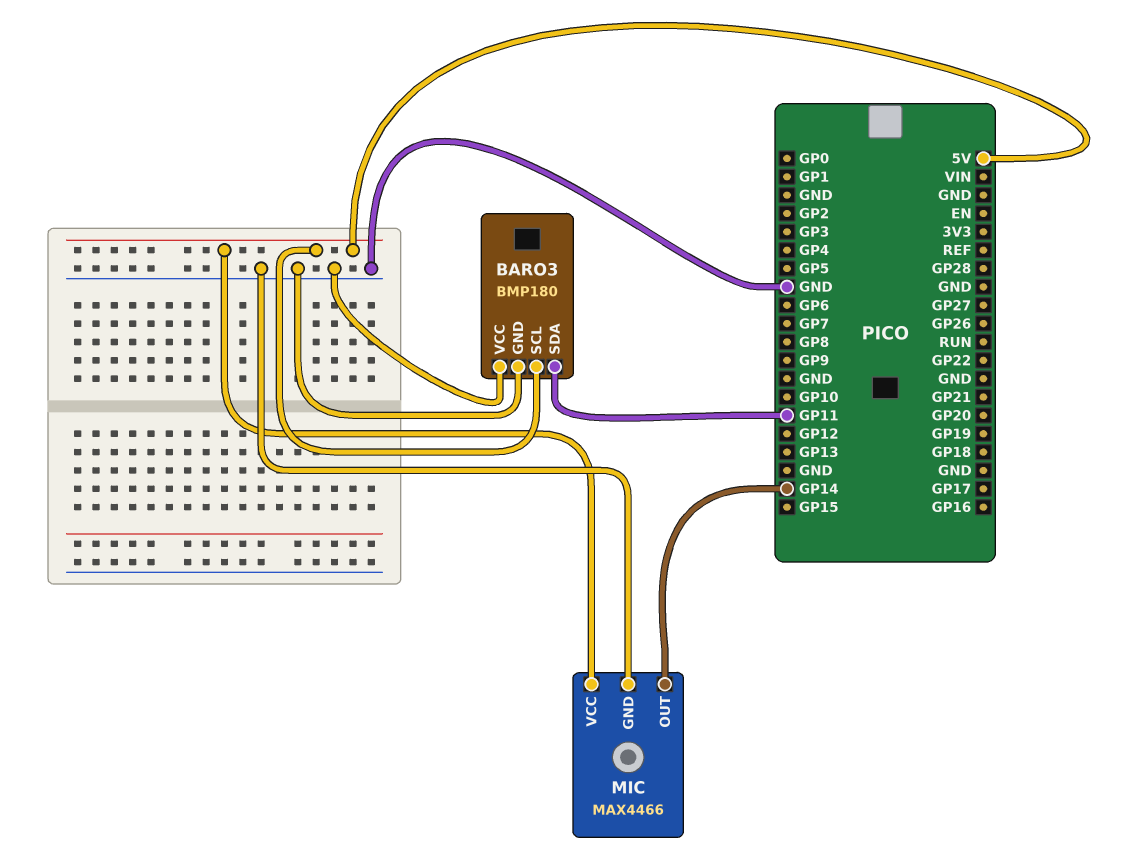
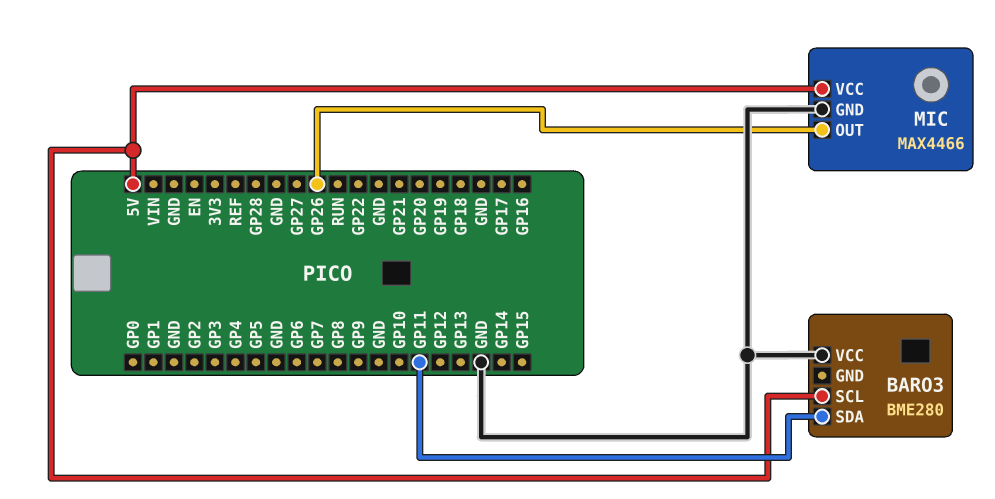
BARO3: BMP180 -> BME280
BARO3 pin GND: GND -> none
MIC pin OUT: GP14 -> GP26

